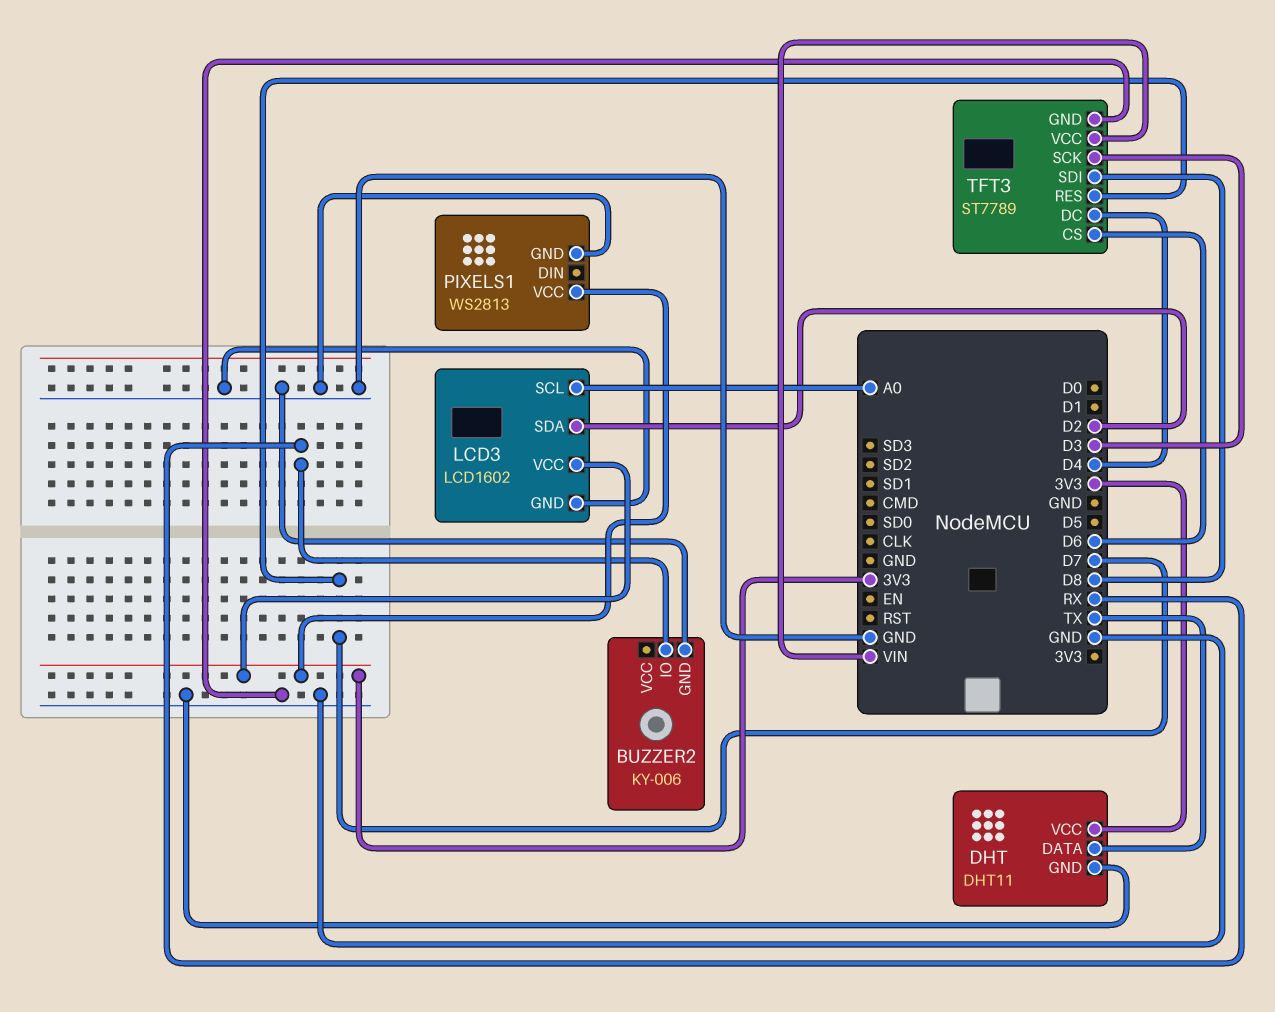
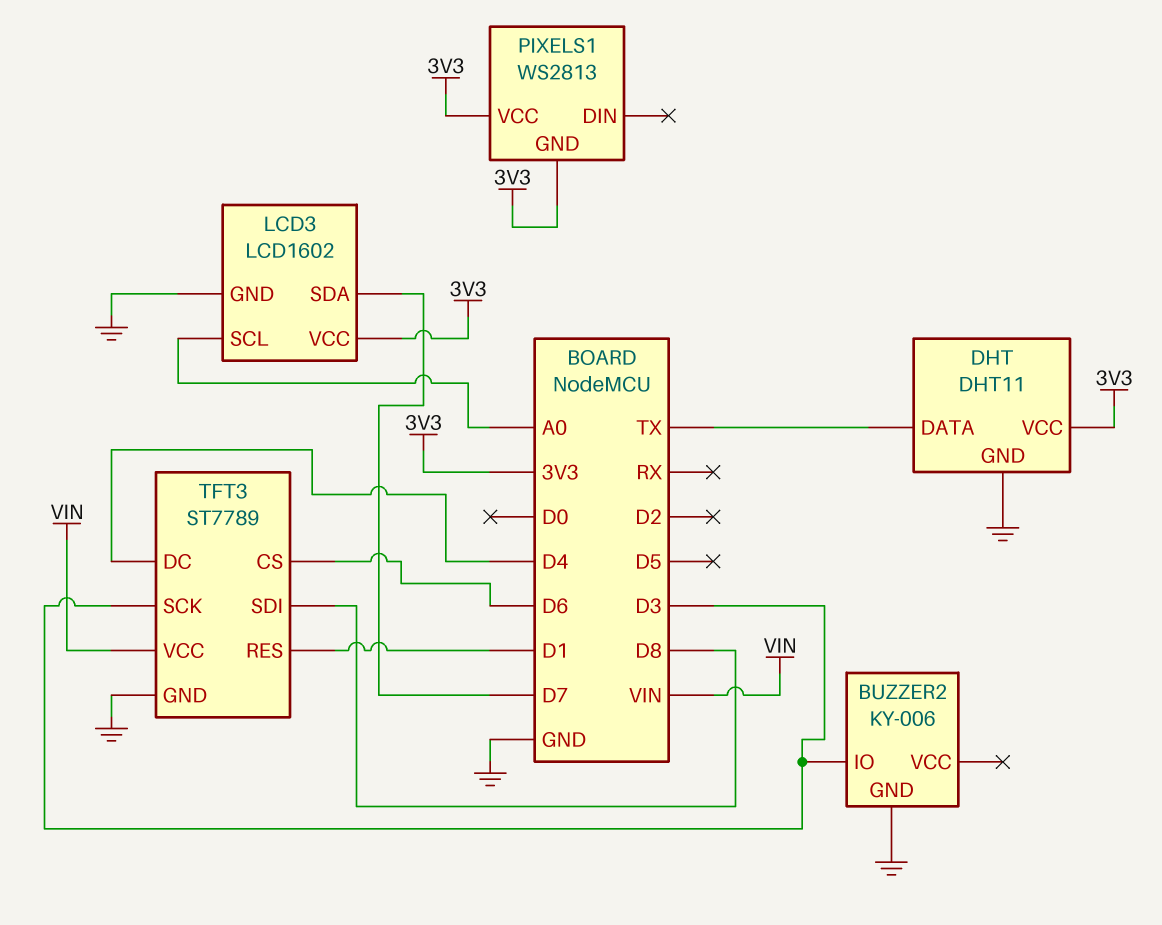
BUZZER2 pin IO: RX -> D3
LCD3 pin SDA: D2 -> D7
PIXELS1 pin GND: GND -> 3V3
TFT3 pin RES: D7 -> D1

